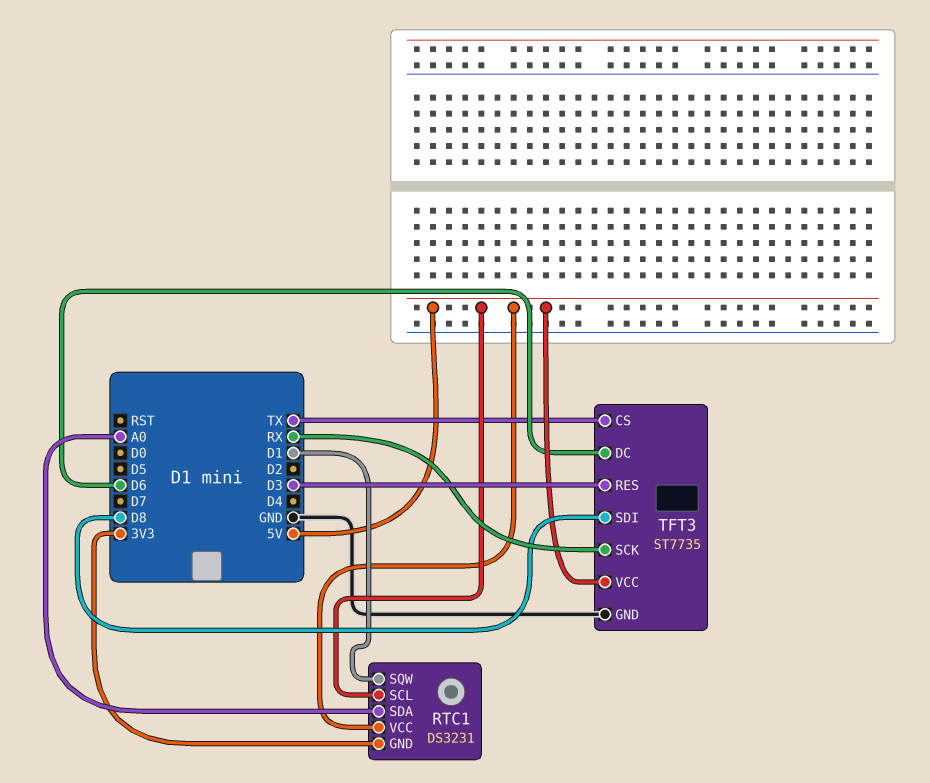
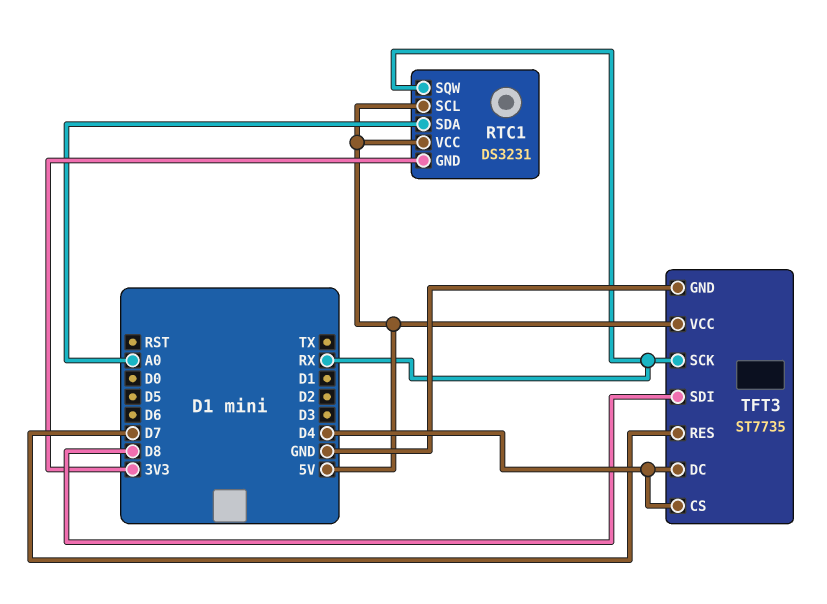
RTC1 pin SQW: D1 -> RX
TFT3 pin CS: TX -> D4
TFT3 pin DC: D6 -> D4
TFT3 pin RES: D3 -> D7

